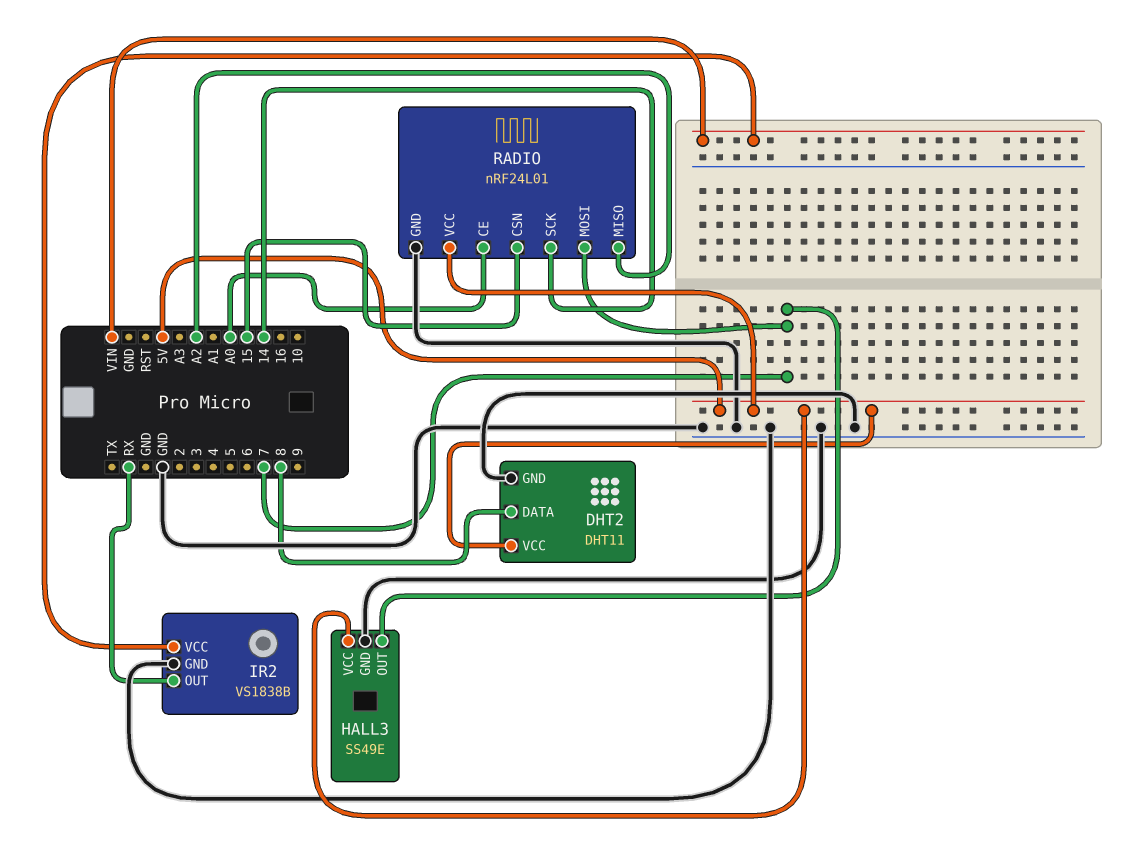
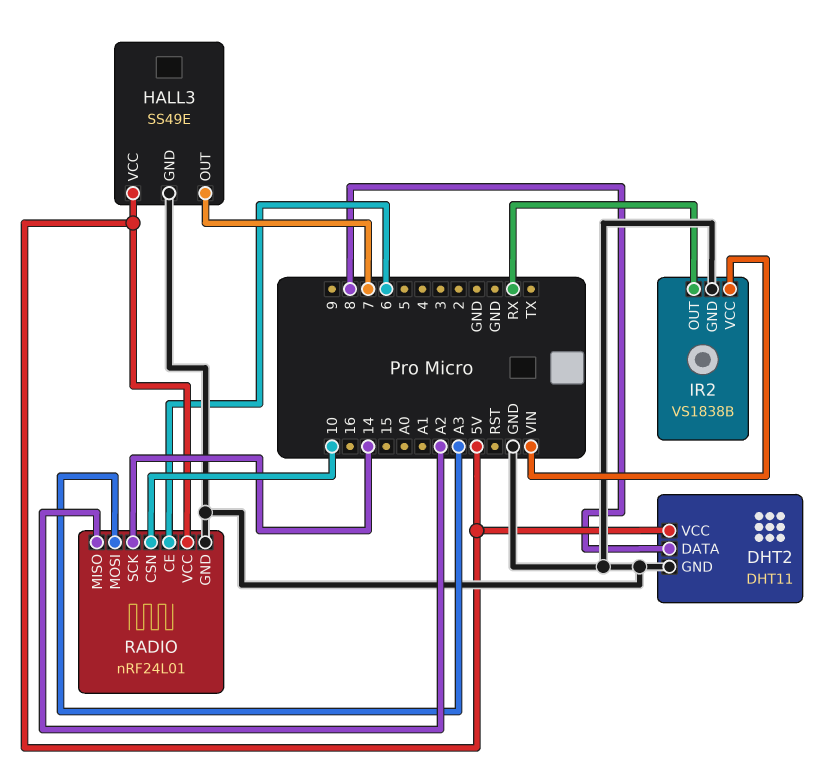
RADIO pin CE: A0 -> 6
RADIO pin CSN: 15 -> 10
RADIO pin MOSI: 7 -> A3

